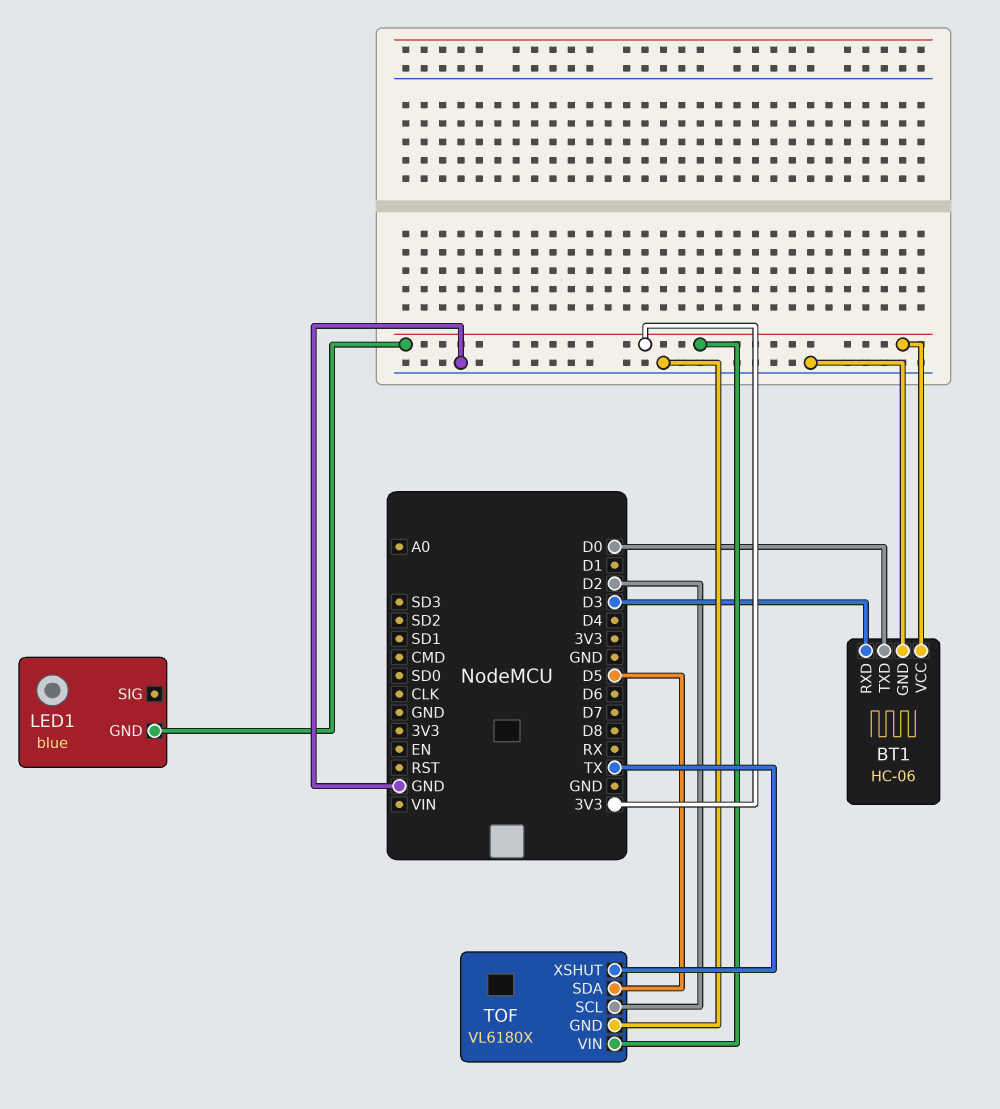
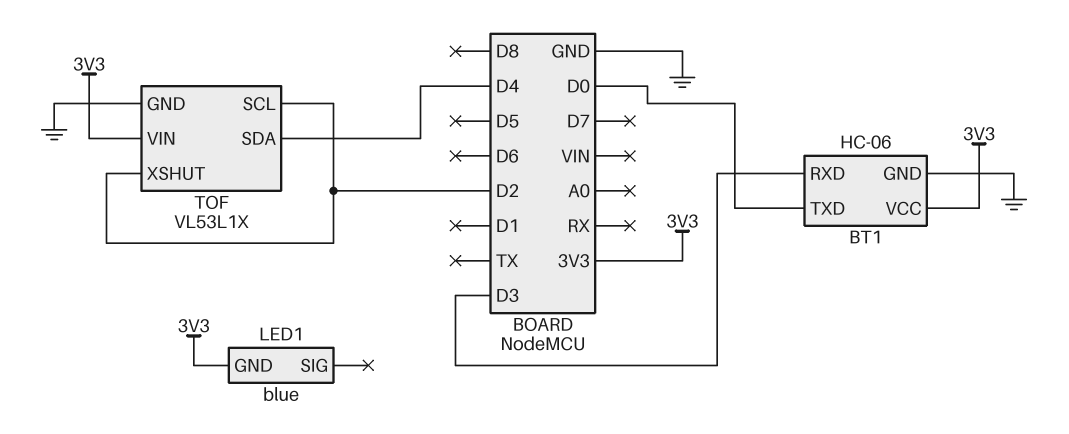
TOF: VL6180X -> VL53L1X
TOF pin SDA: D5 -> D4
TOF pin XSHUT: TX -> D2

